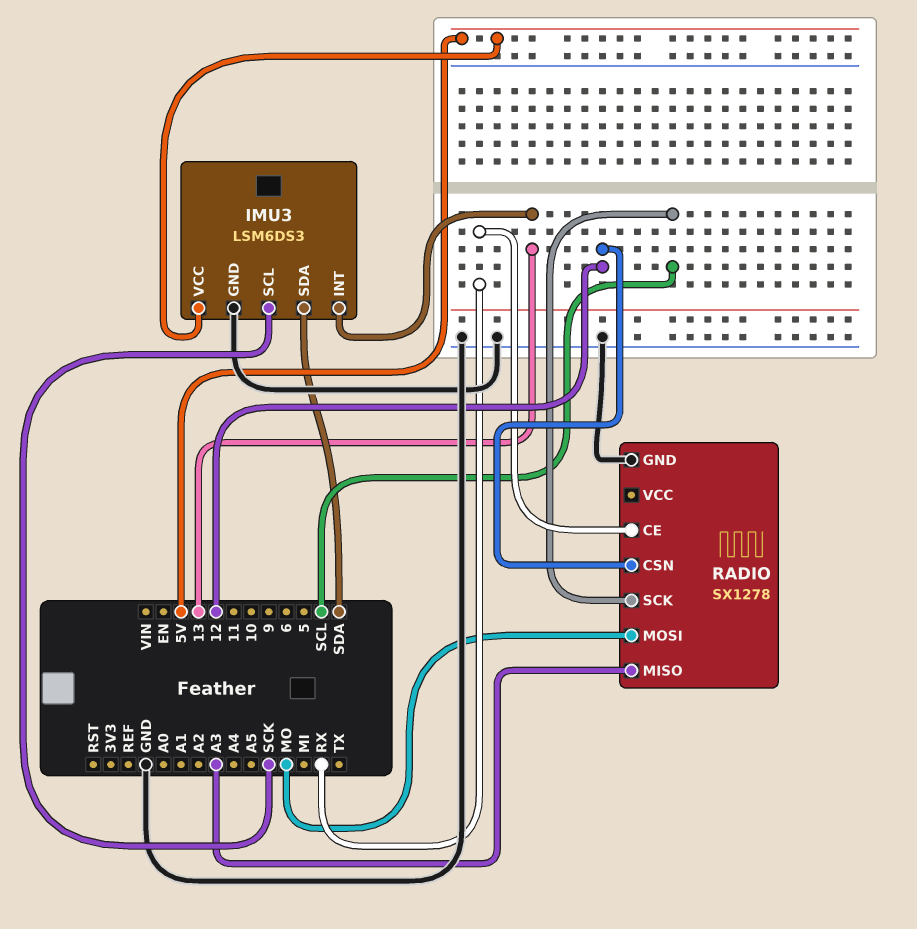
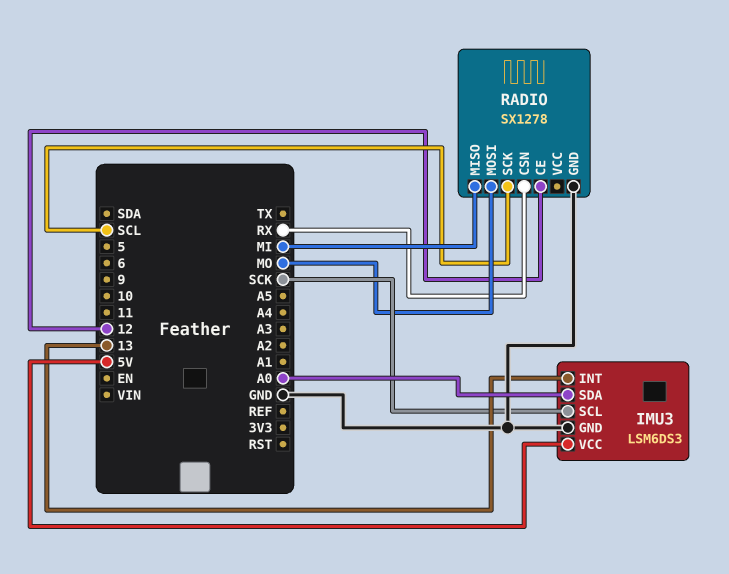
IMU3 pin SDA: SDA -> A0
RADIO pin CE: RX -> 12
RADIO pin CSN: 12 -> RX
RADIO pin MISO: A3 -> MI

